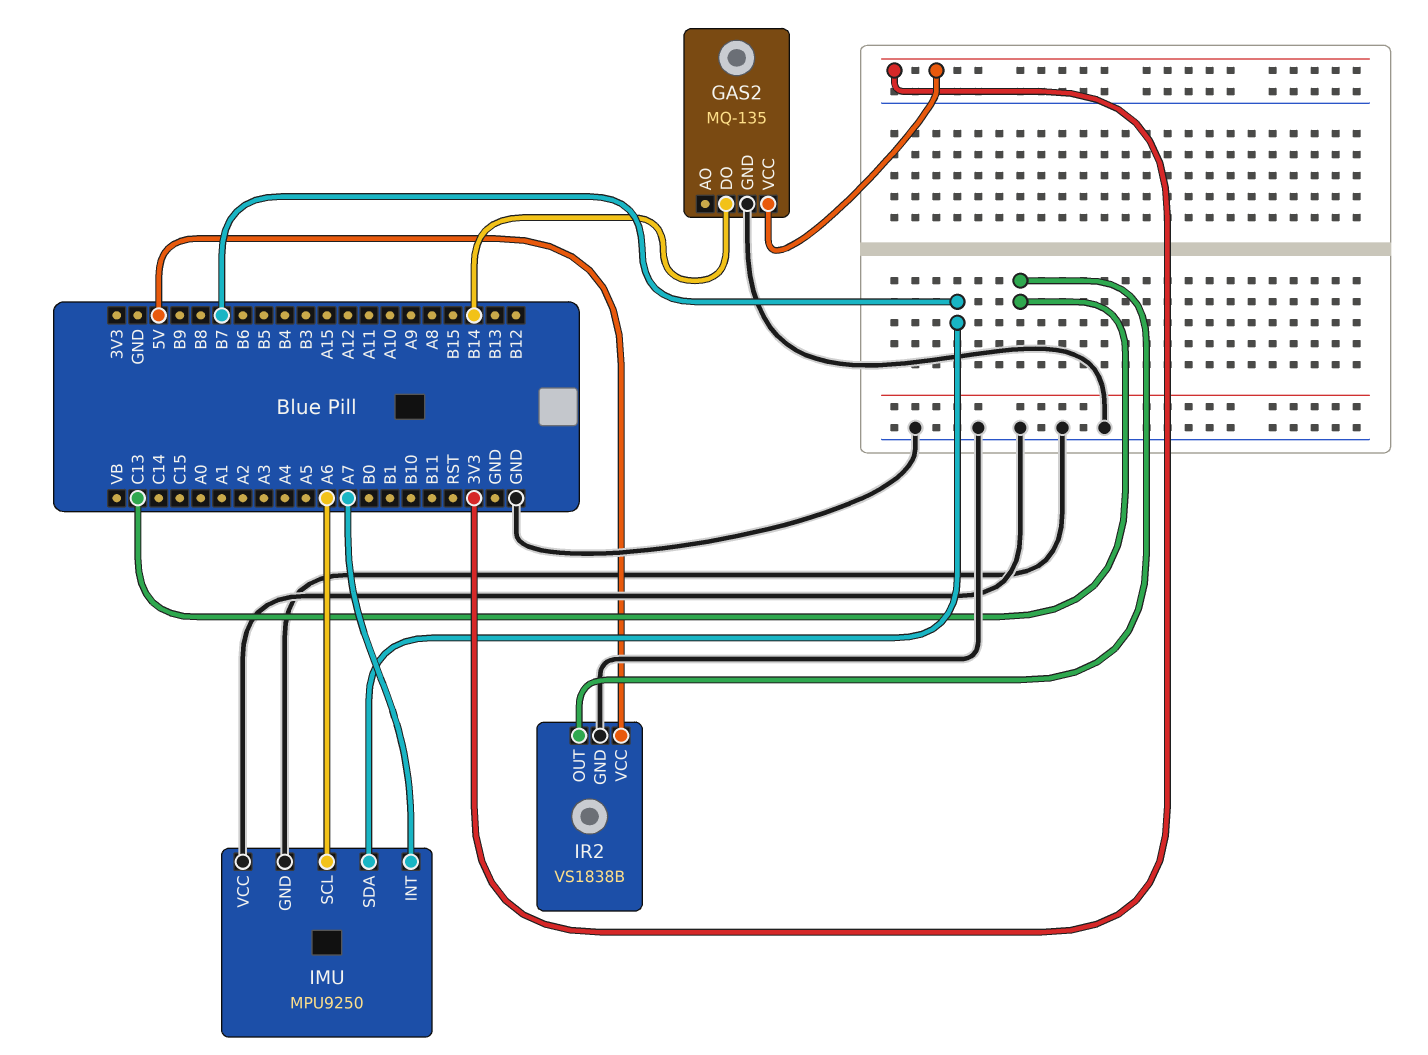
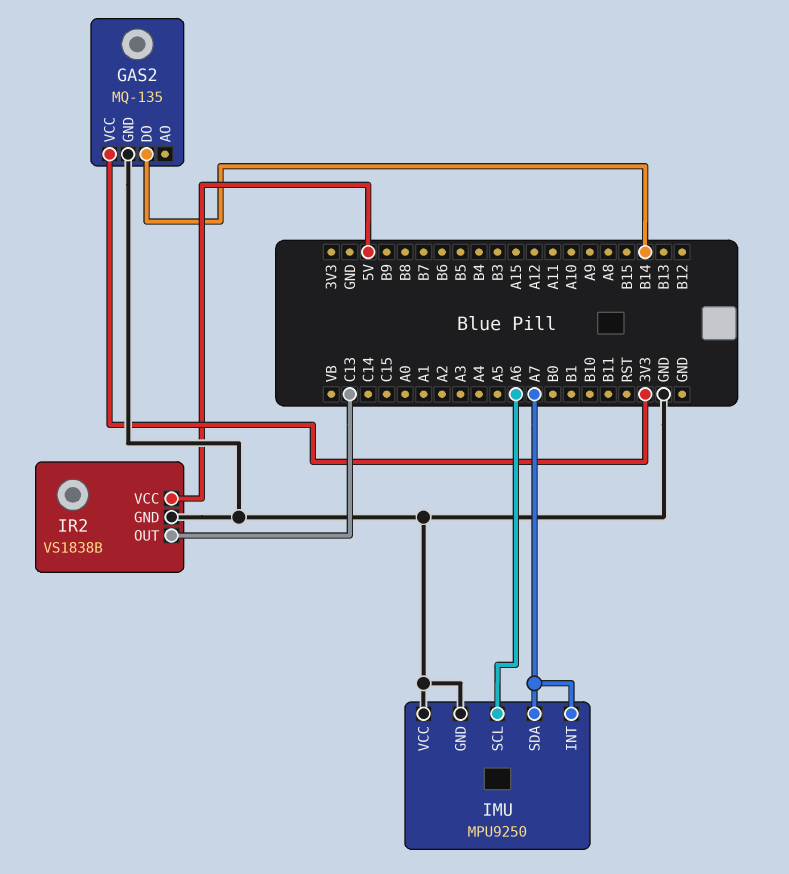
IMU pin SDA: B7 -> A7

